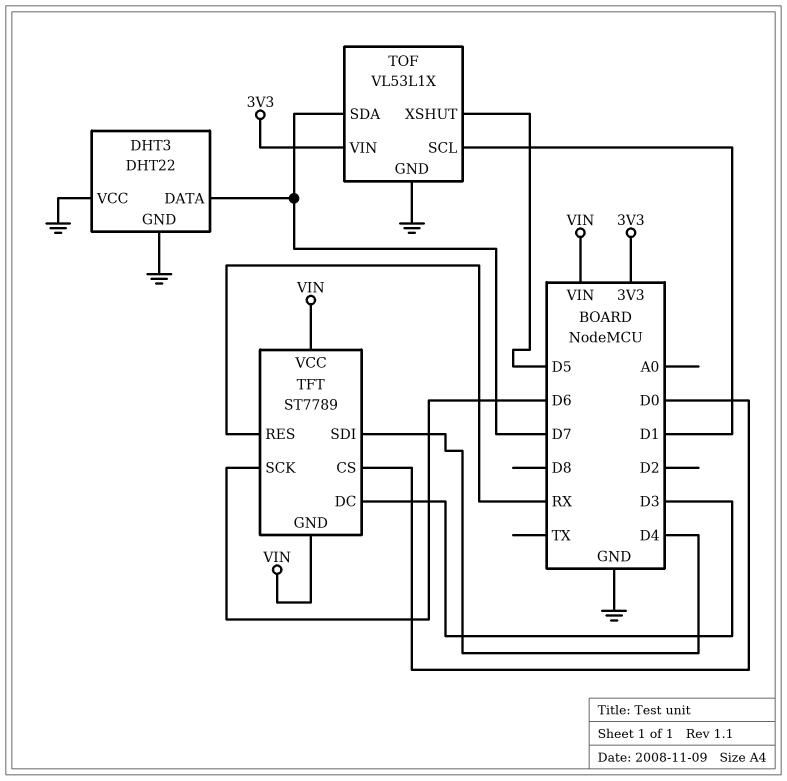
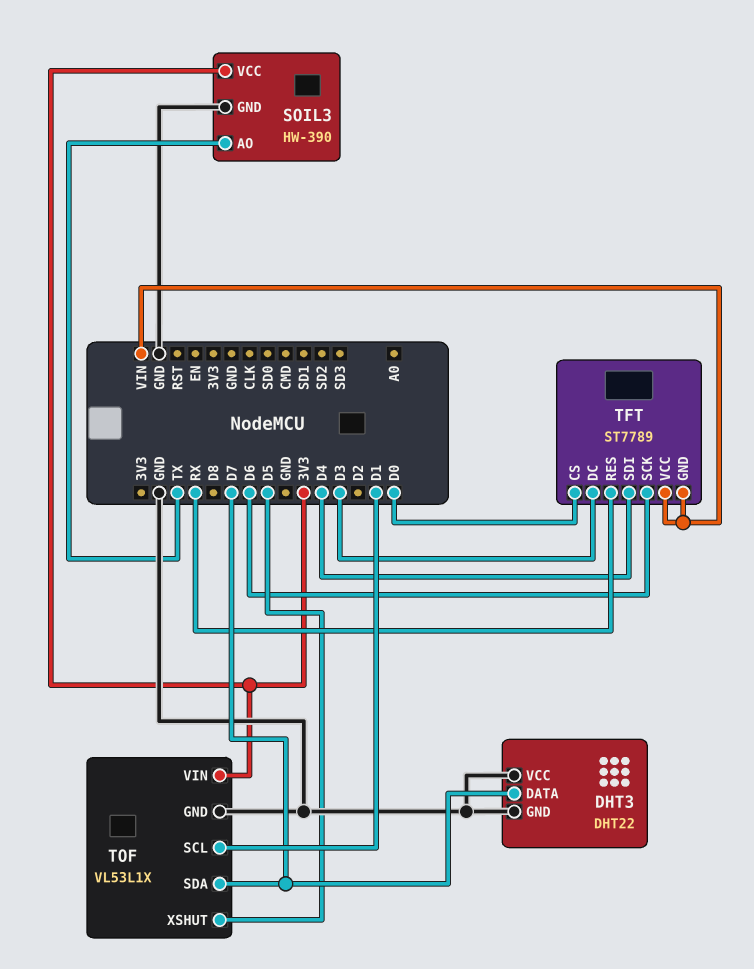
SOIL3: none -> HW-390
SOIL3 pin AO: none -> TX
SOIL3 pin GND: none -> GND
SOIL3 pin VCC: none -> 3V3

